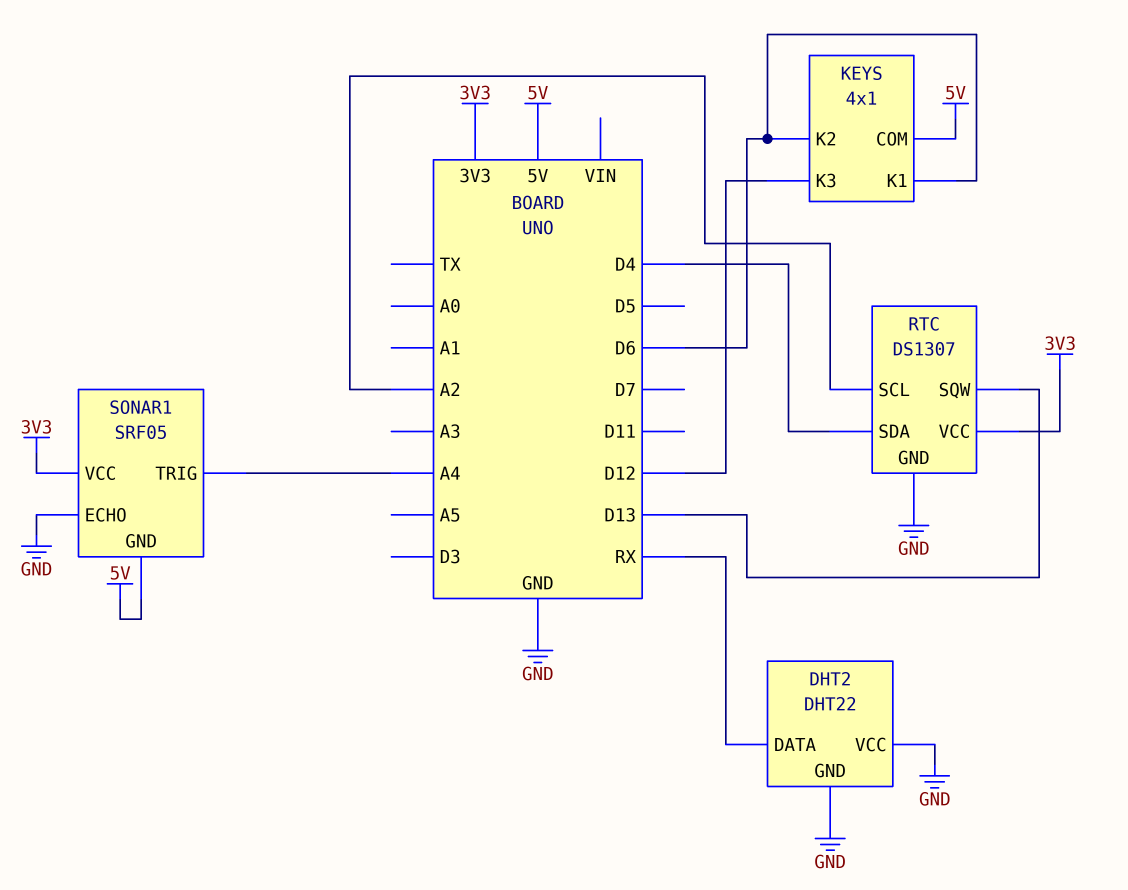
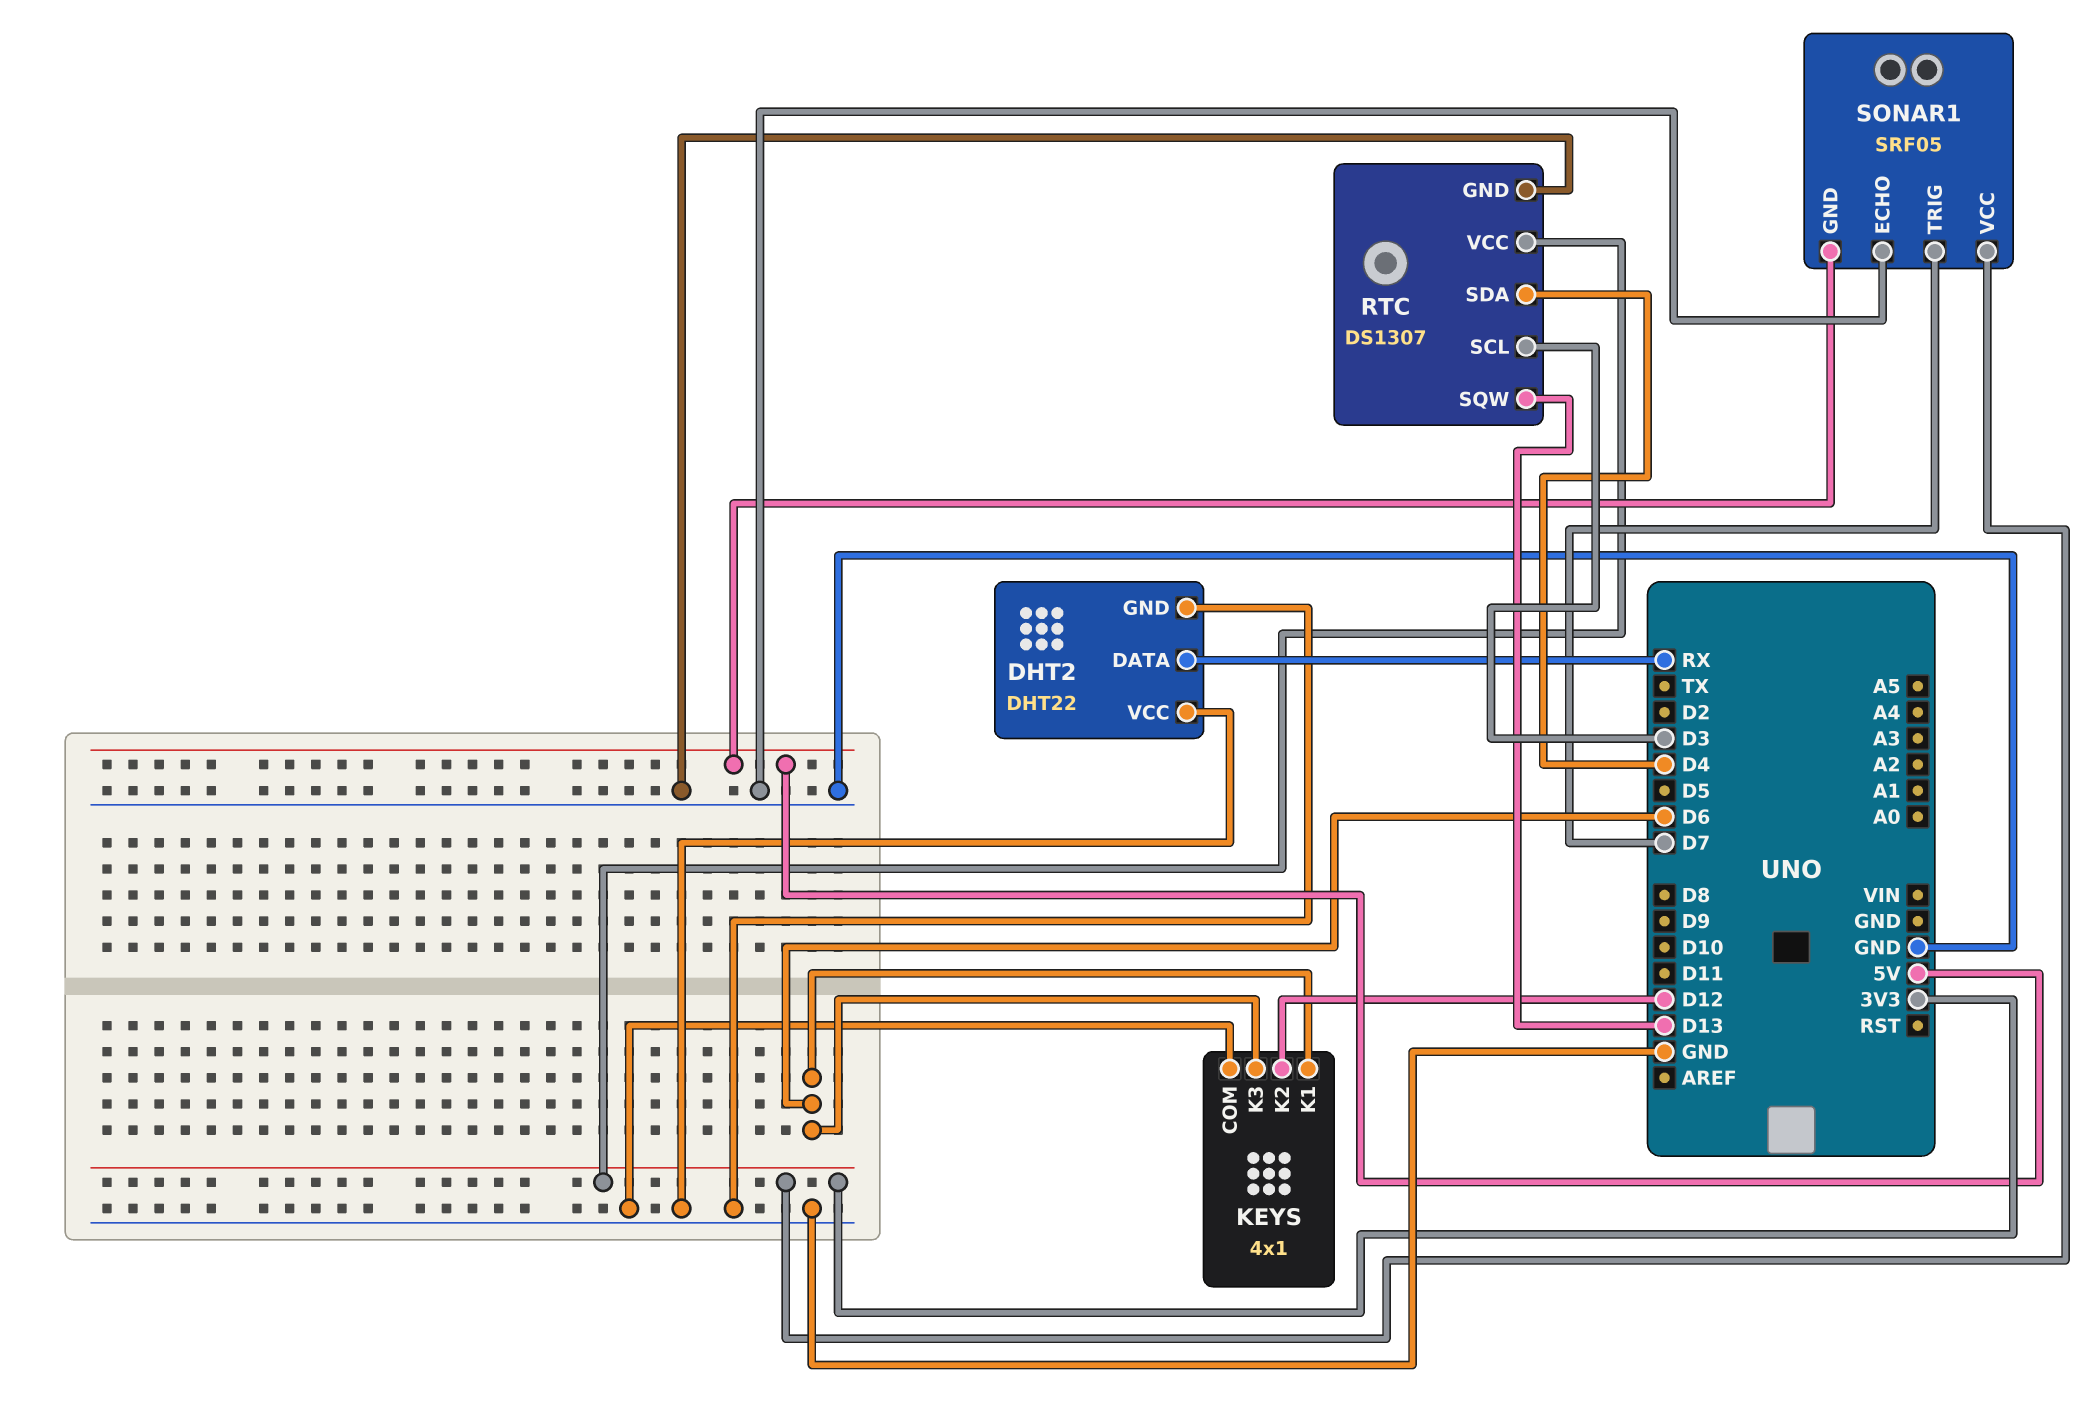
KEYS pin COM: 5V -> GND
KEYS pin K2: D6 -> D12
KEYS pin K3: D12 -> D6
RTC pin SCL: A2 -> D3
SONAR1 pin TRIG: A4 -> D7

